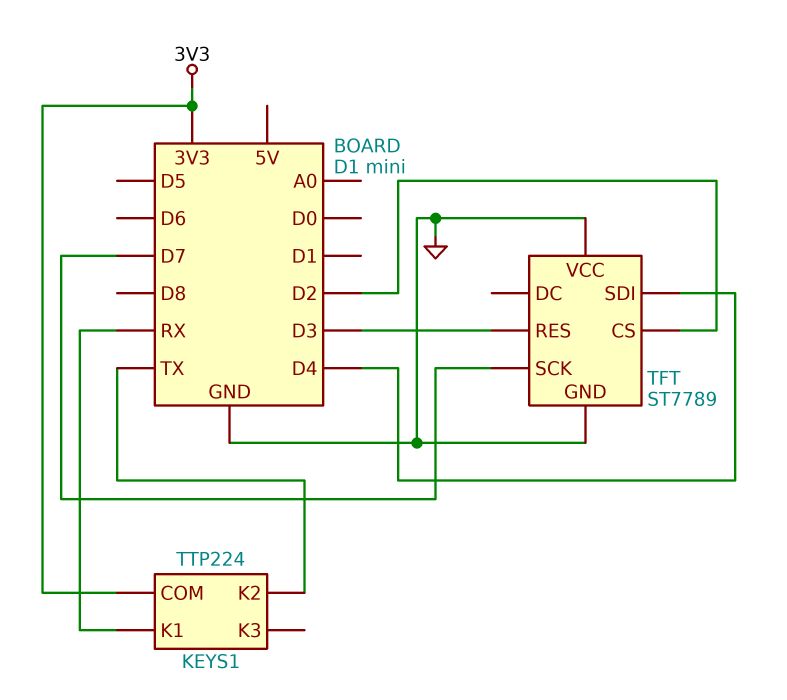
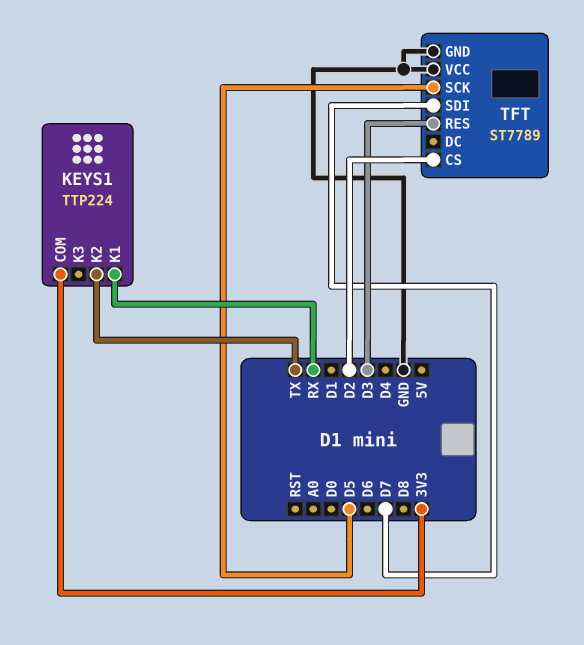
TFT pin SCK: D7 -> D5
TFT pin SDI: D4 -> D7

